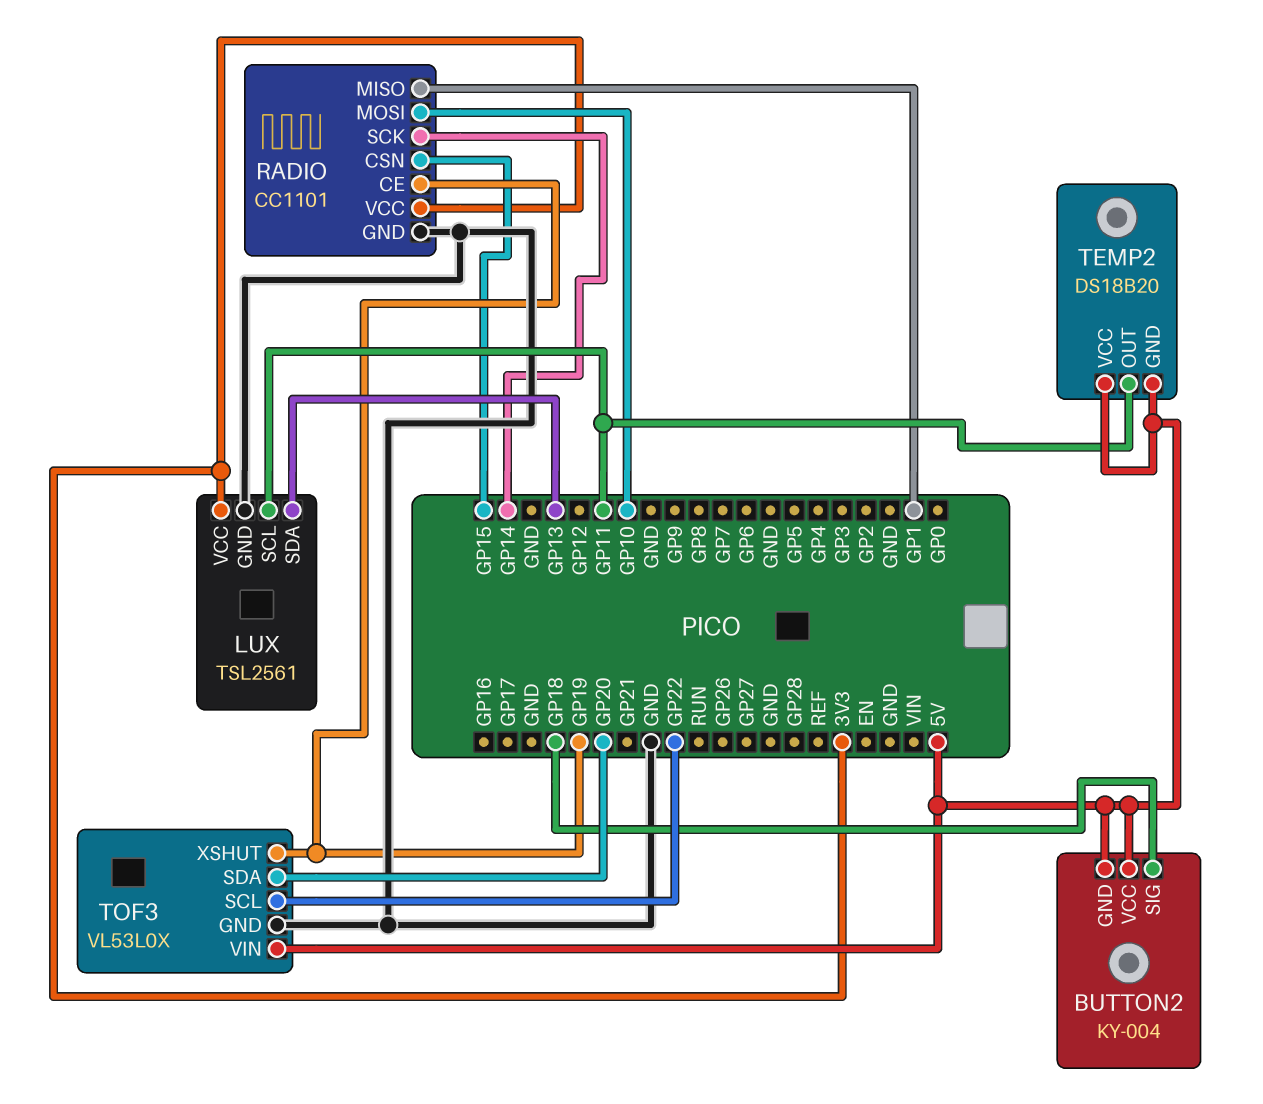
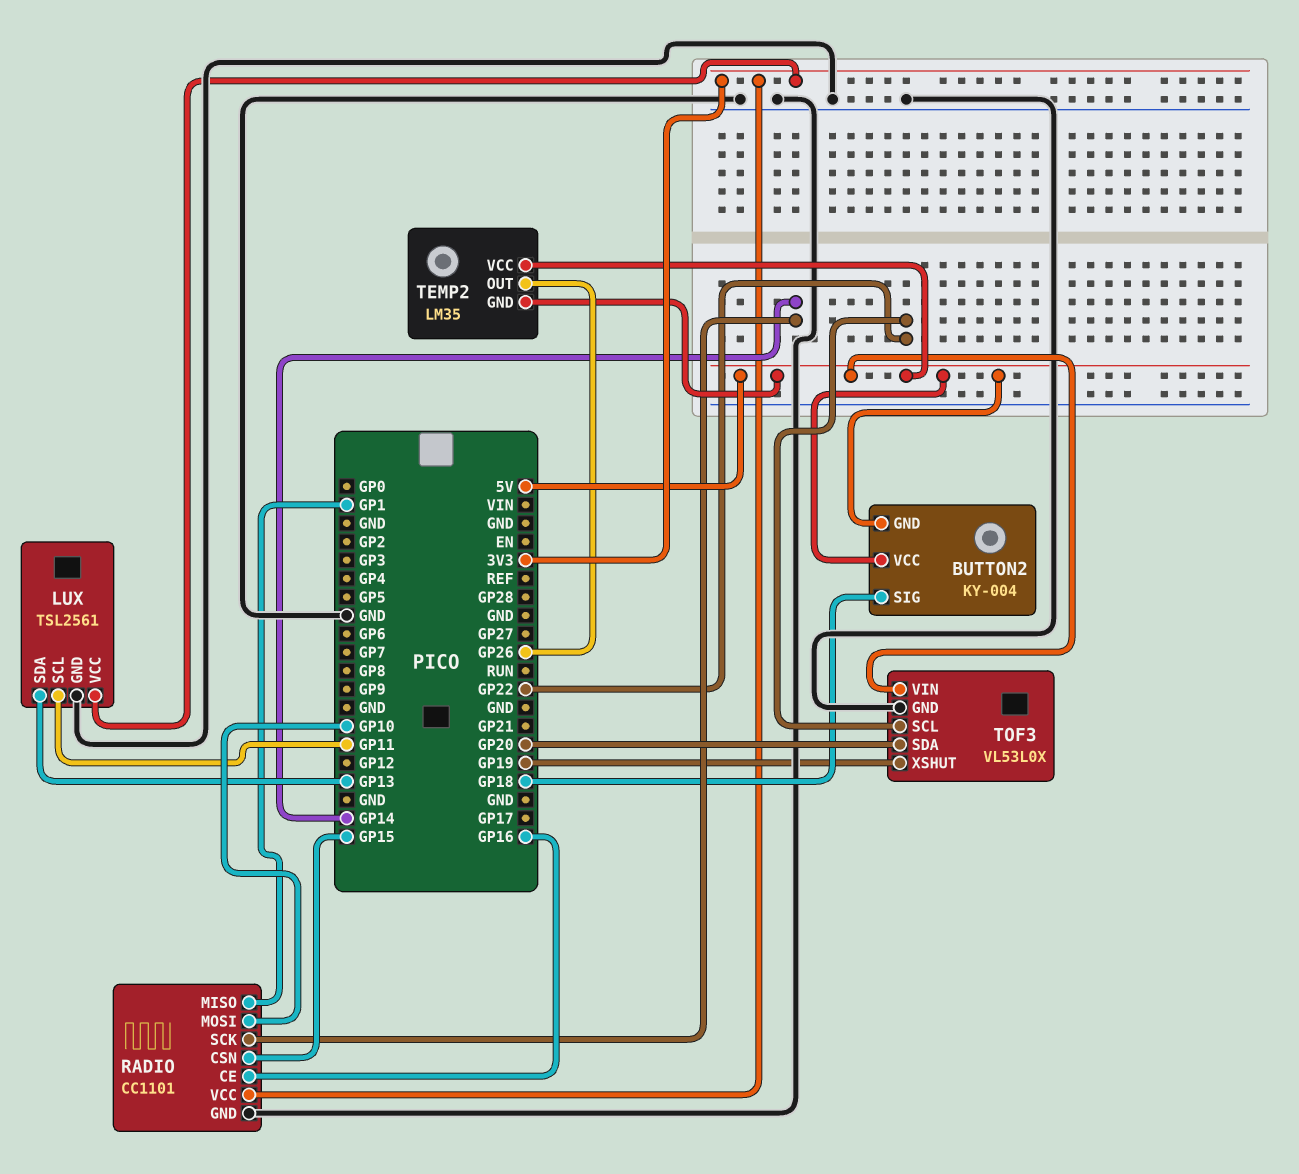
RADIO pin CE: GP19 -> GP16
TEMP2: DS18B20 -> LM35
TEMP2 pin OUT: GP11 -> GP26

